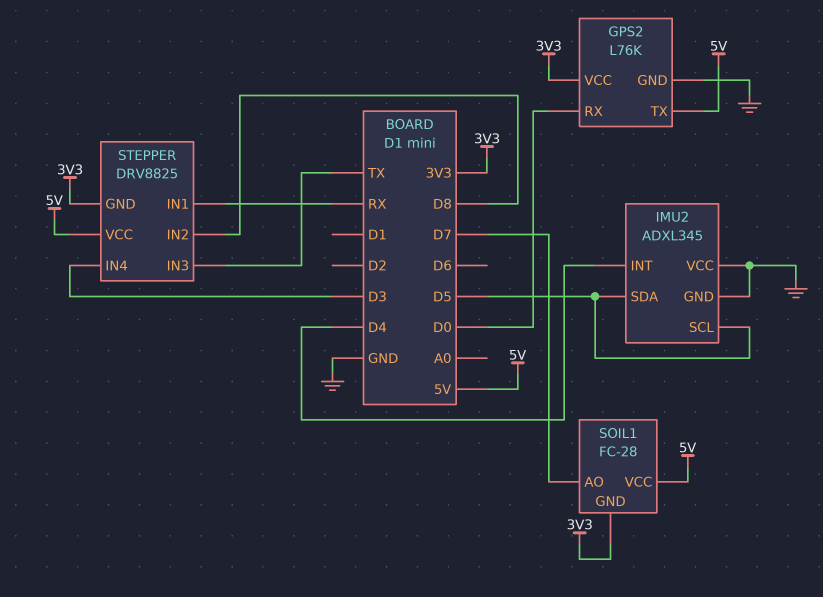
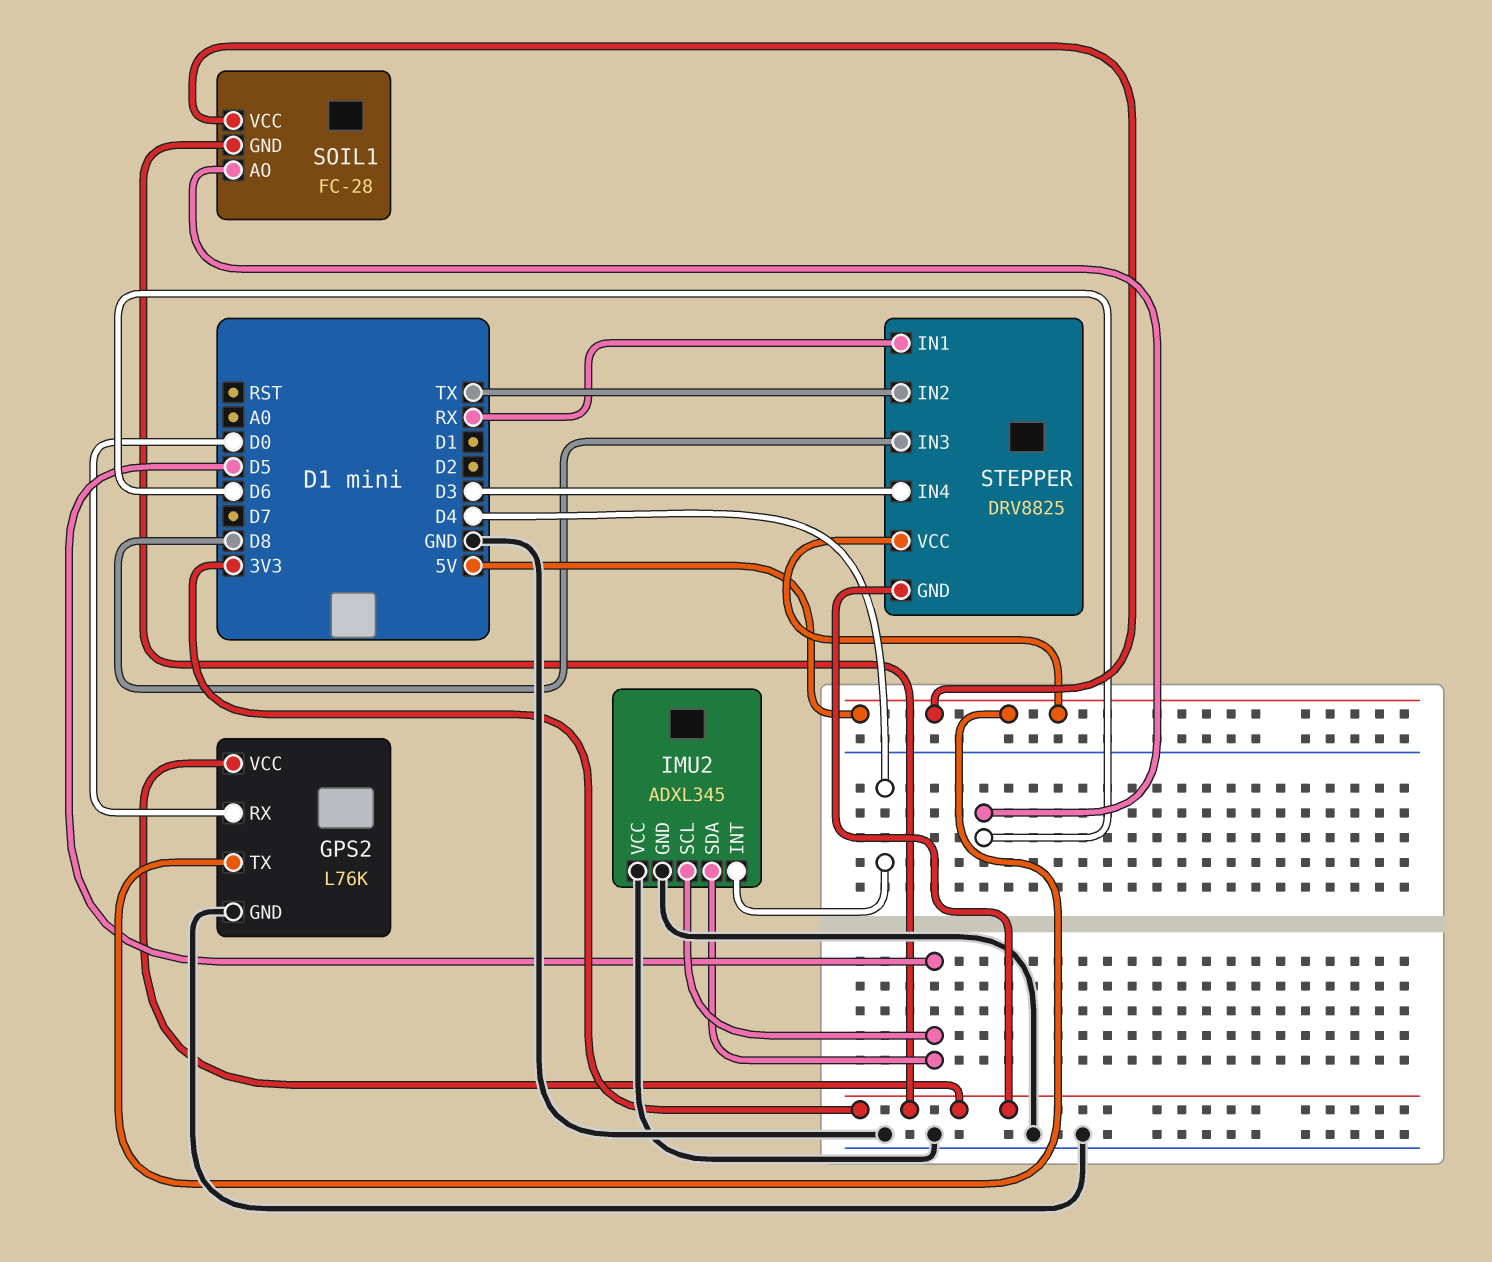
SOIL1 pin AO: D7 -> D6
STEPPER pin IN2: D8 -> TX
STEPPER pin IN3: TX -> D8

